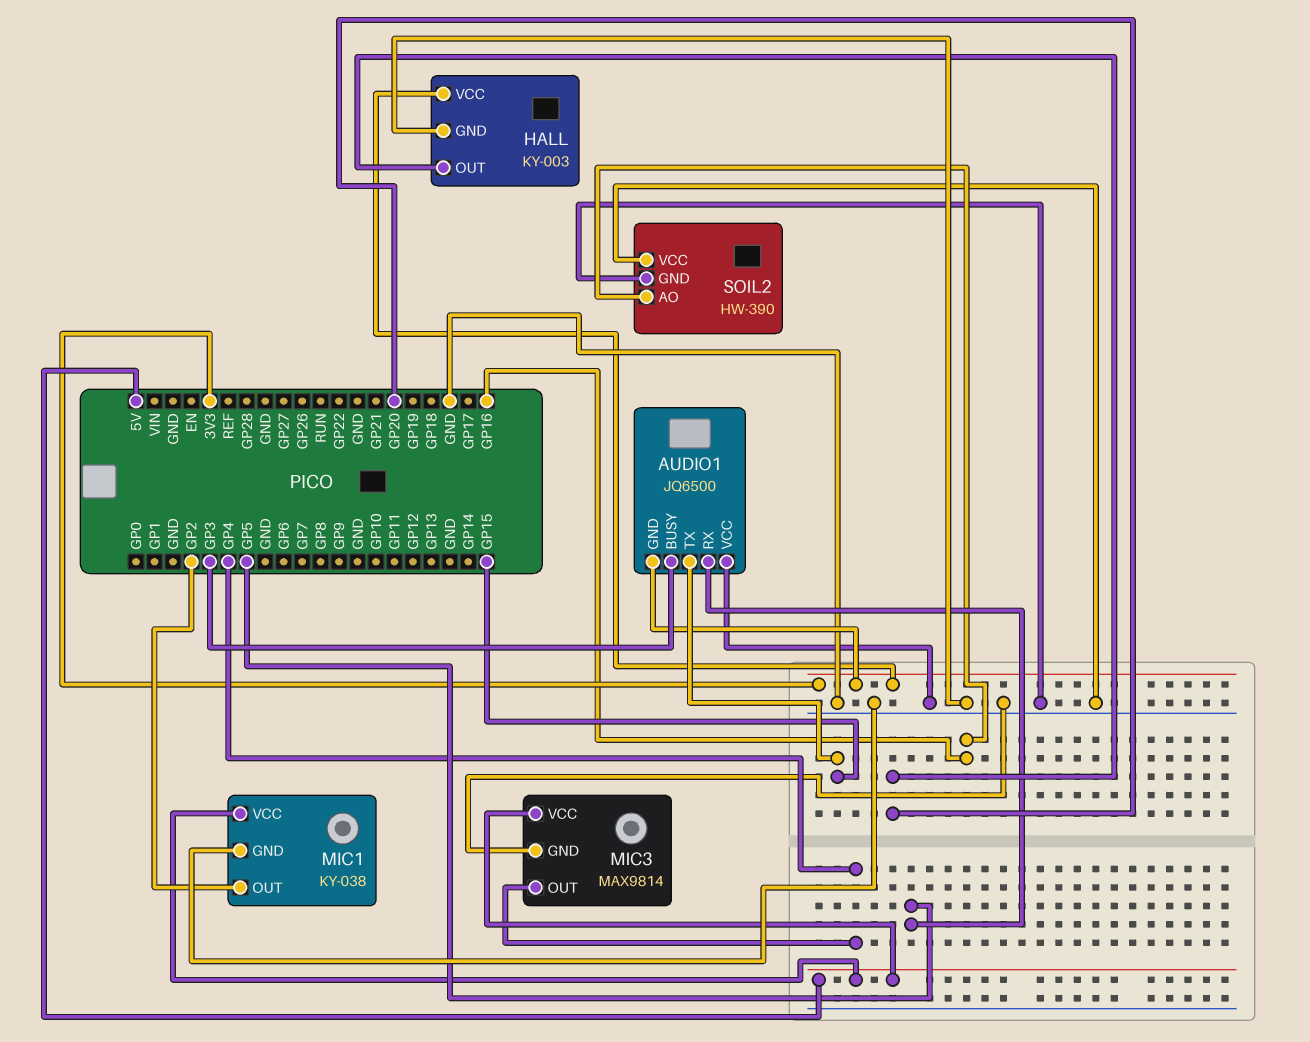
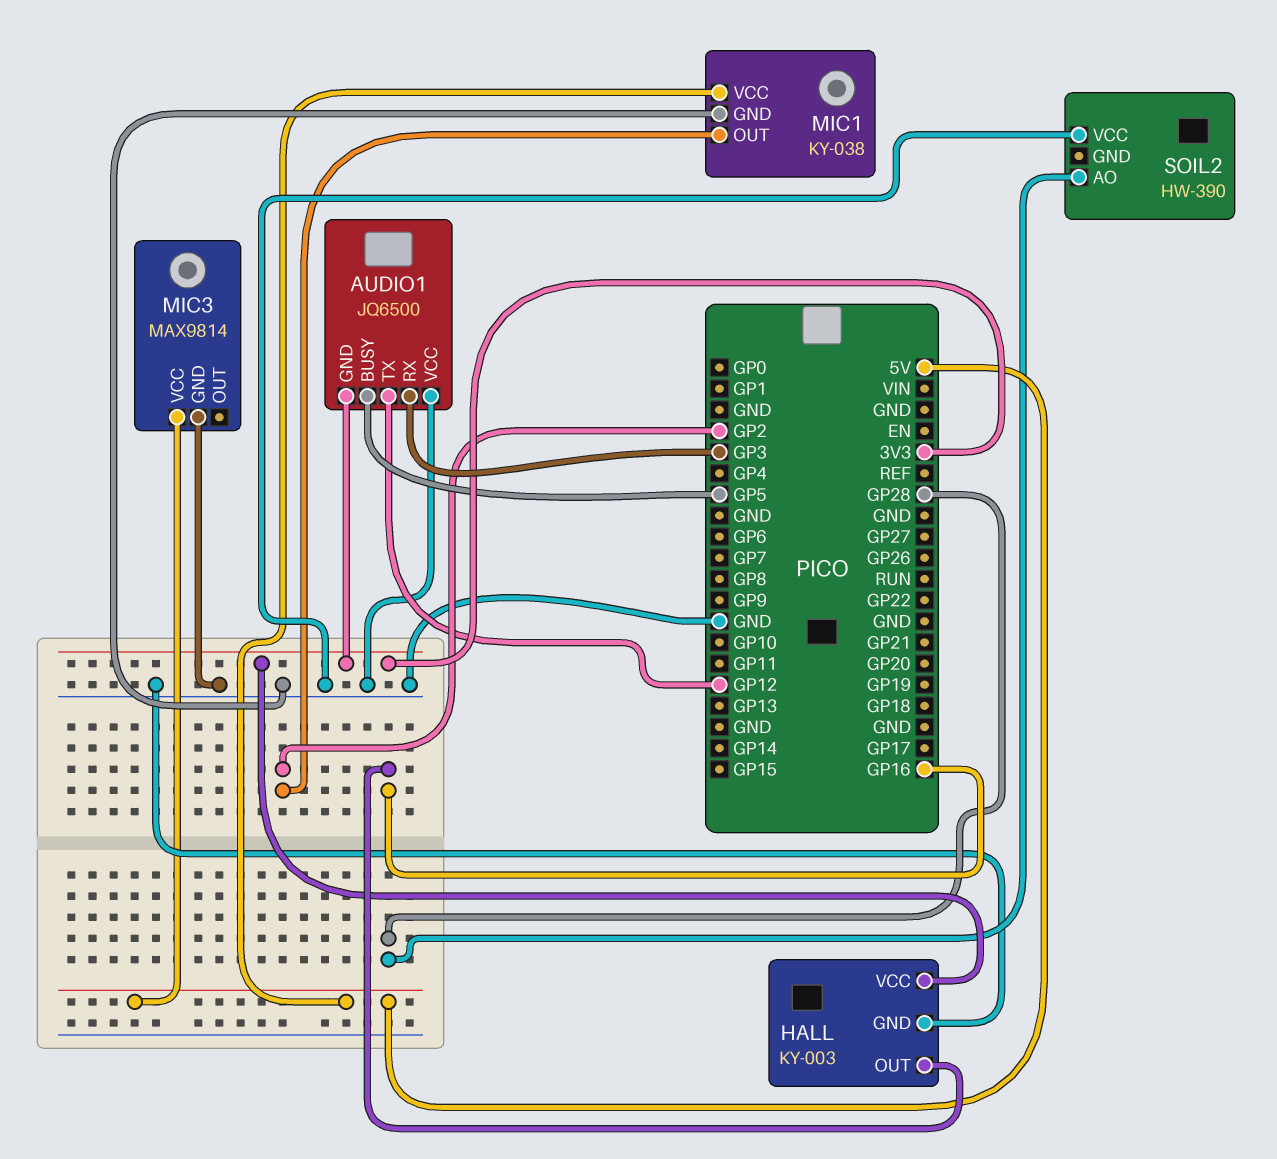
AUDIO1 pin BUSY: GP3 -> GP5
AUDIO1 pin RX: GP5 -> GP3
AUDIO1 pin TX: GP15 -> GP12
HALL pin OUT: GP20 -> GP16
MIC3 pin OUT: GP4 -> none
SOIL2 pin AO: GP16 -> GP28
SOIL2 pin GND: GND -> none

